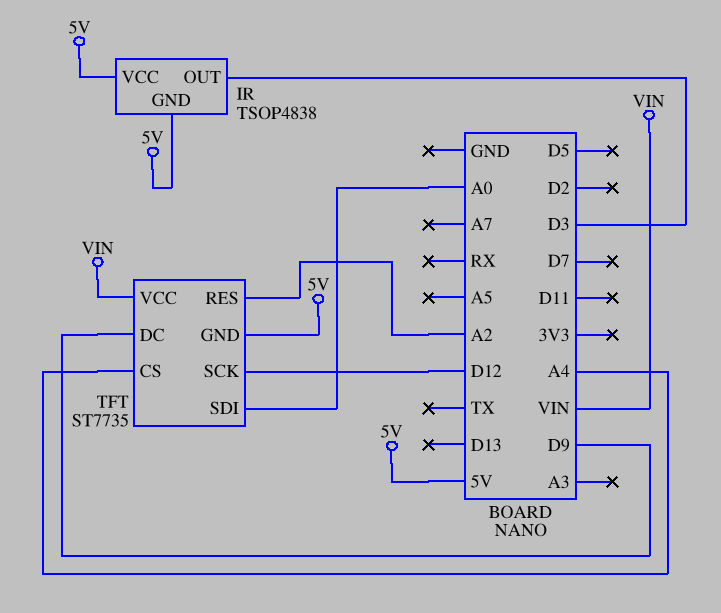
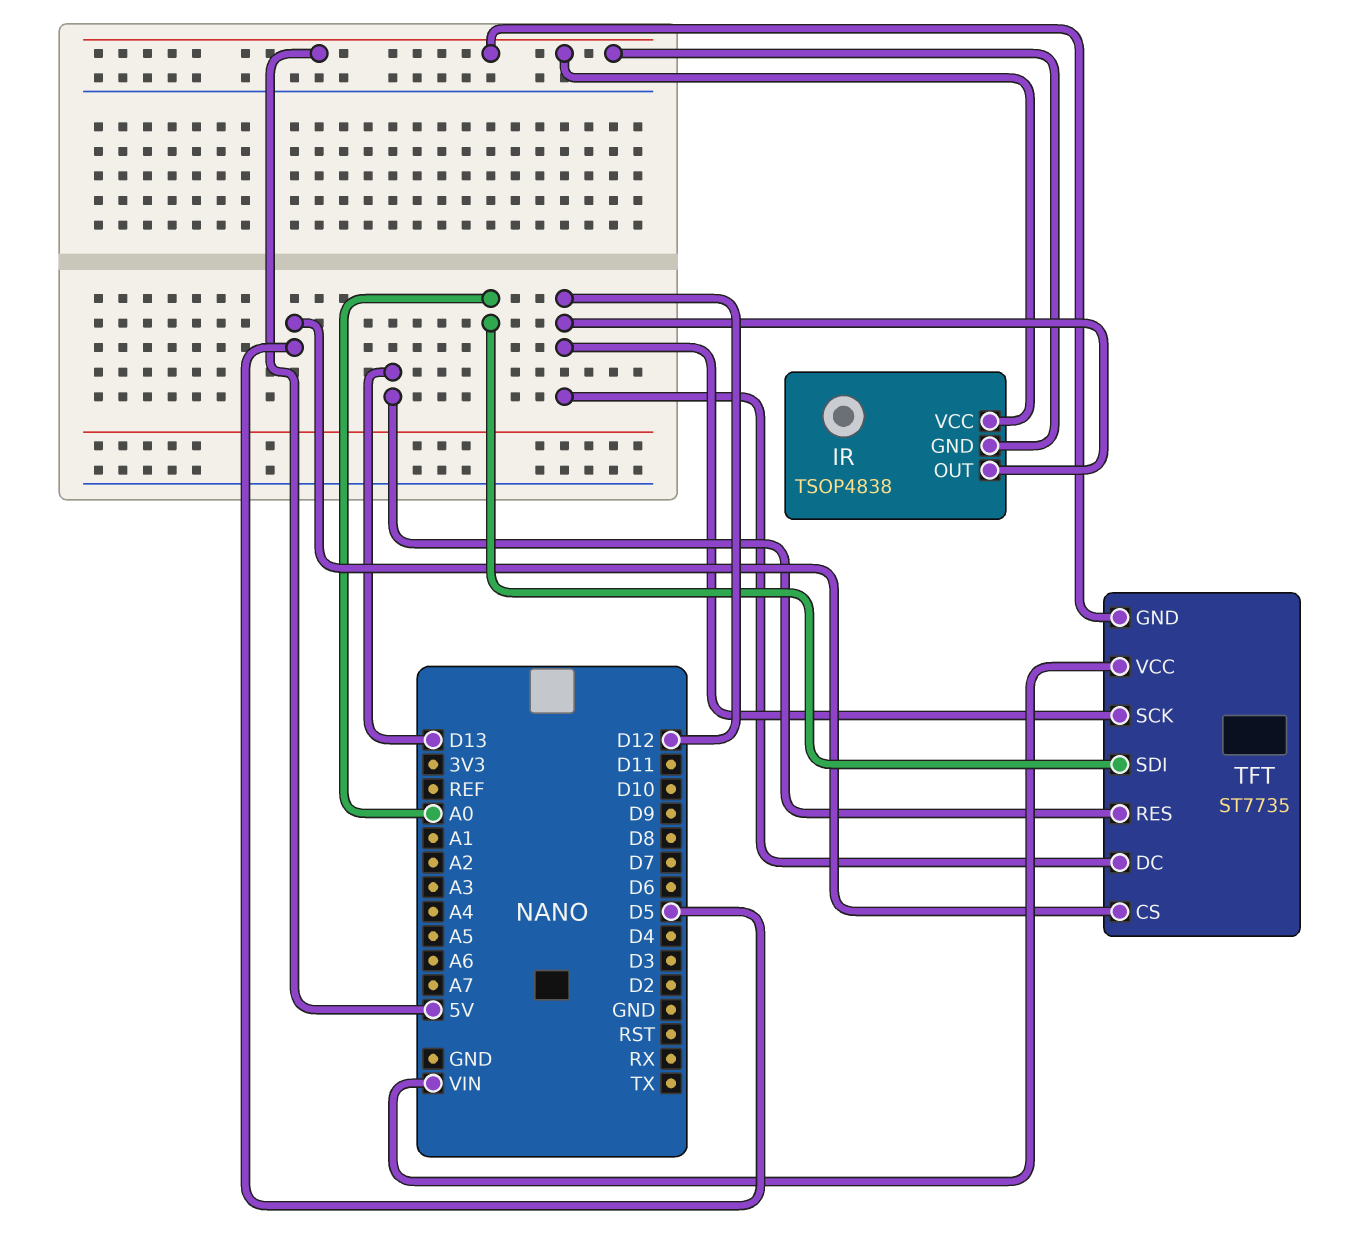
IR pin OUT: D3 -> D12
TFT pin CS: A4 -> D5
TFT pin DC: D9 -> D12
TFT pin RES: A2 -> D13

